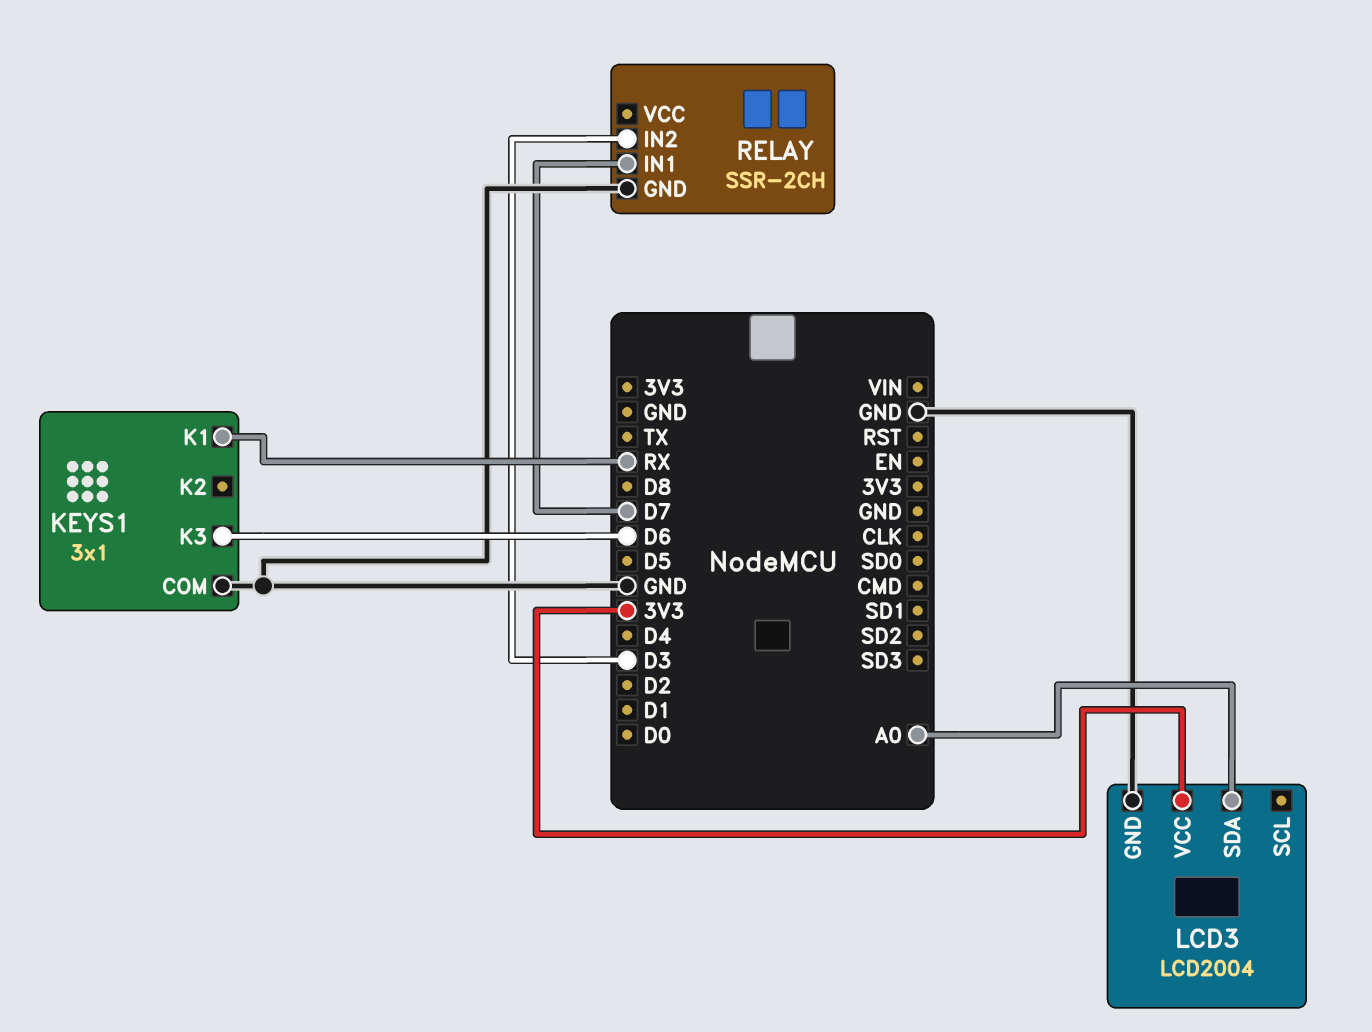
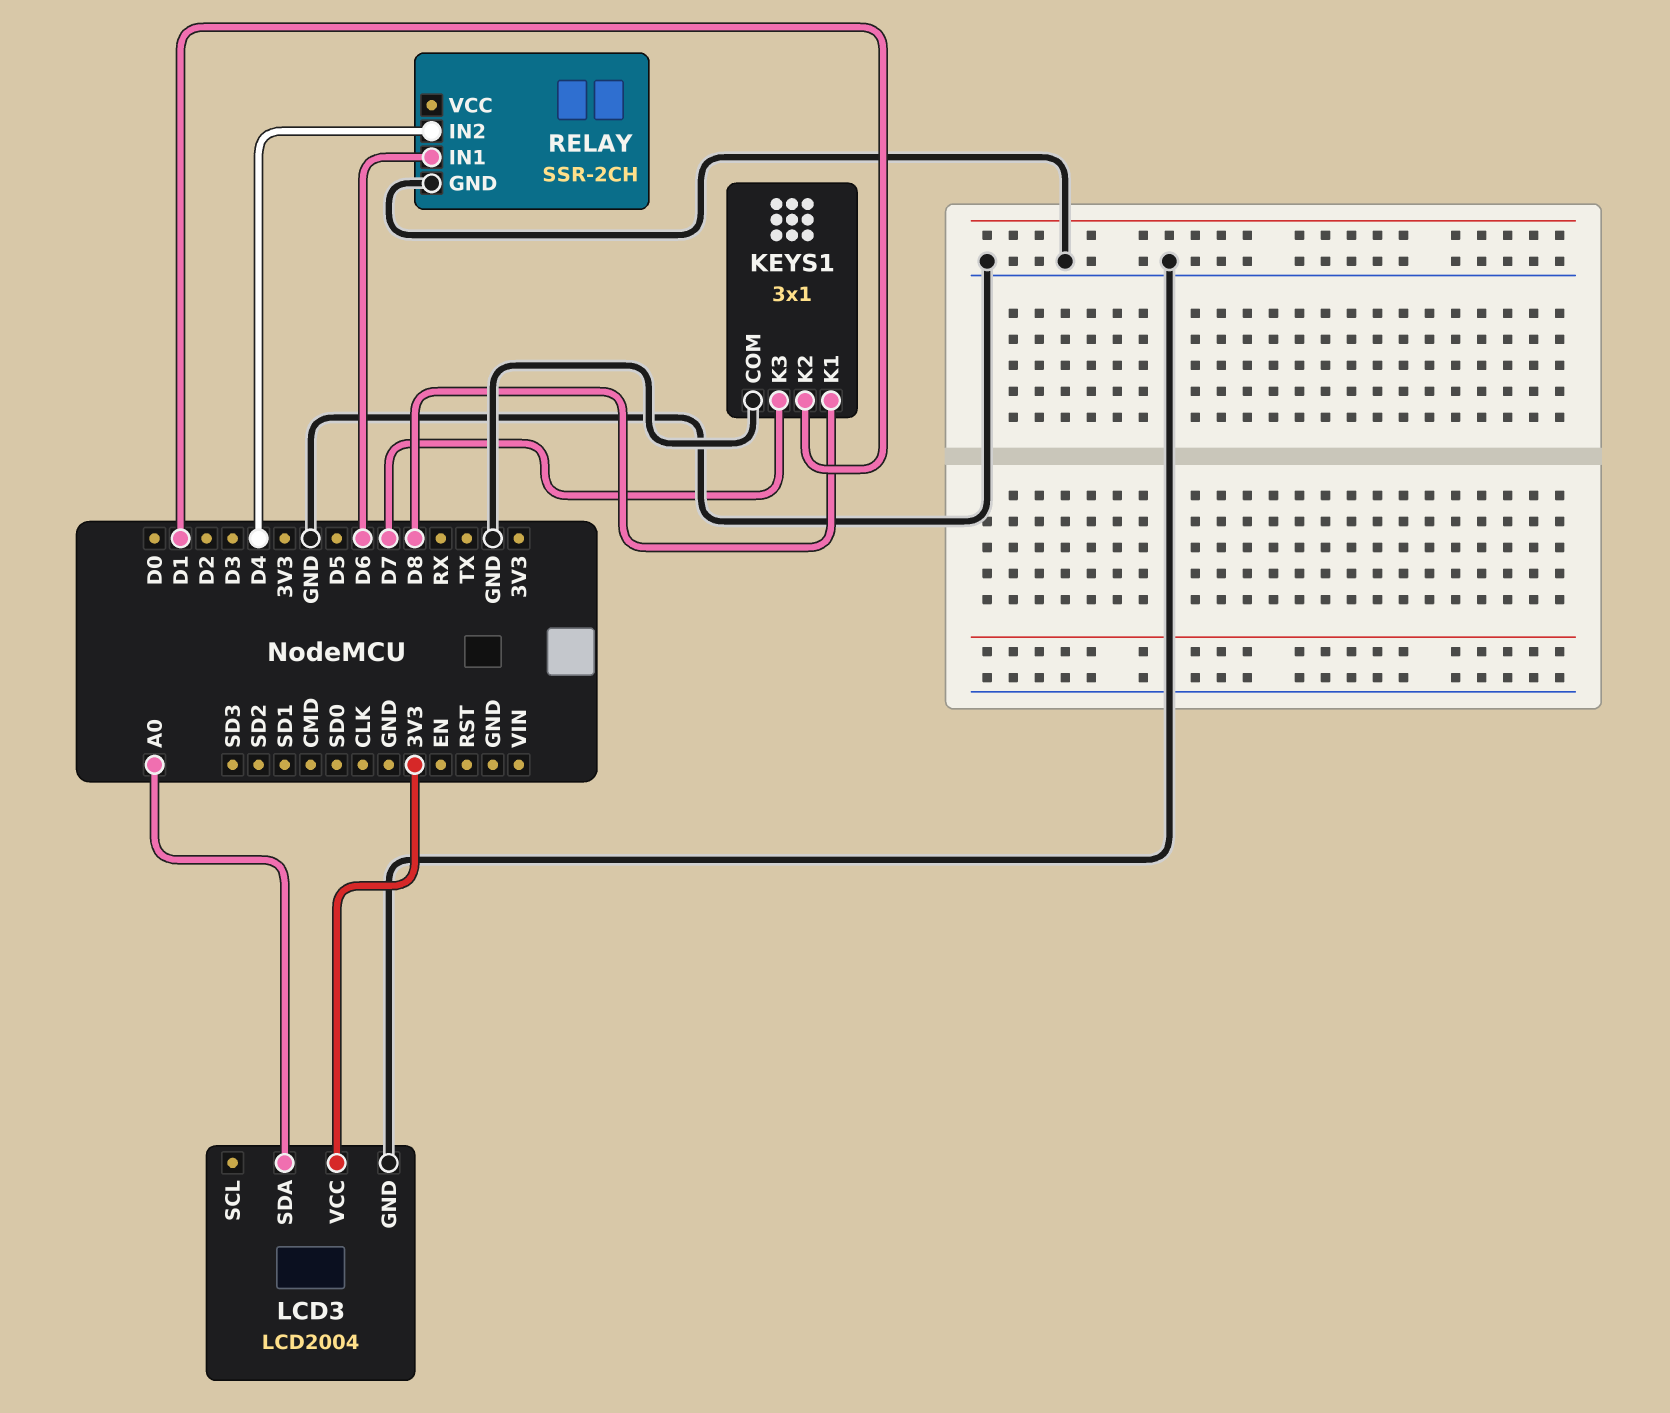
KEYS1 pin K1: RX -> D8
KEYS1 pin K2: none -> D1
KEYS1 pin K3: D6 -> D7
RELAY pin IN1: D7 -> D6
RELAY pin IN2: D3 -> D4

